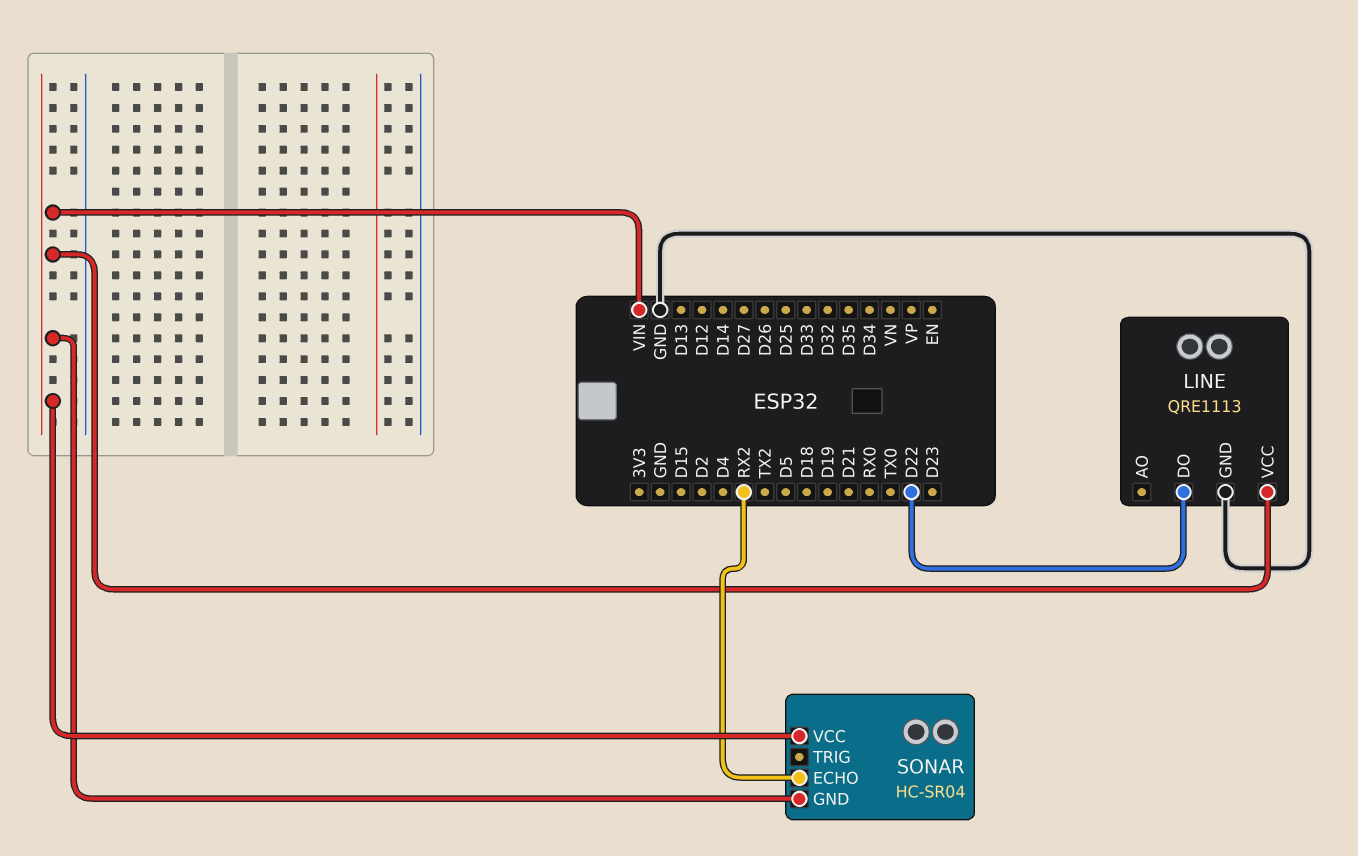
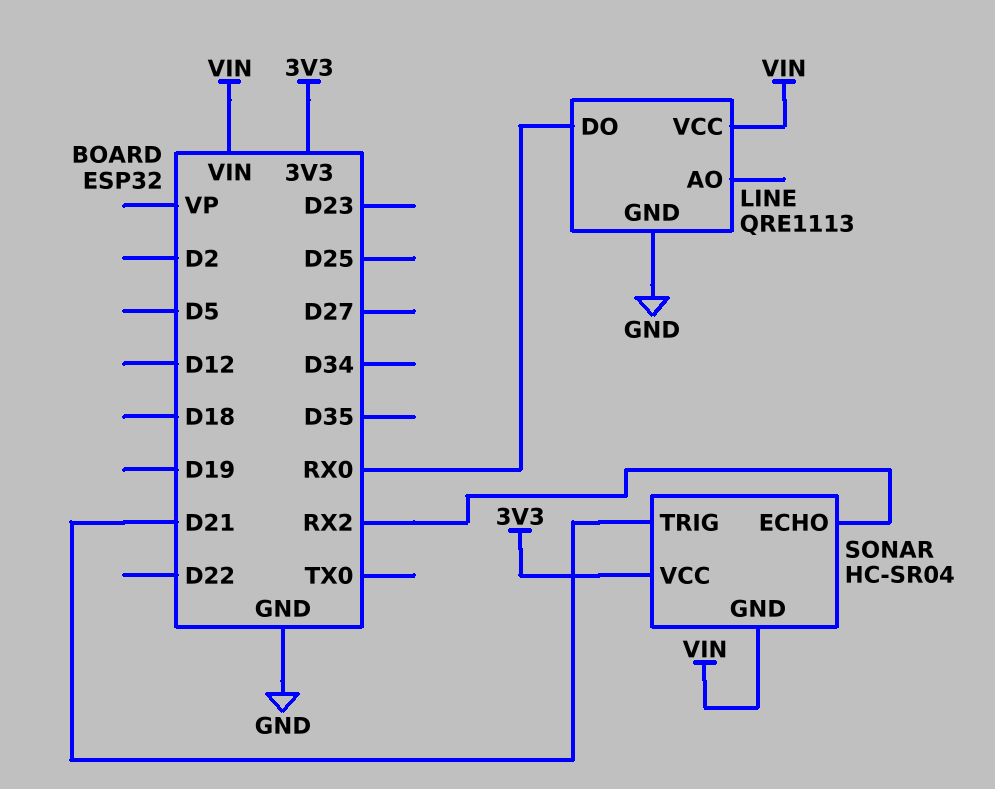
LINE pin DO: D22 -> RX0
SONAR pin TRIG: none -> D21
SONAR pin VCC: VIN -> 3V3

